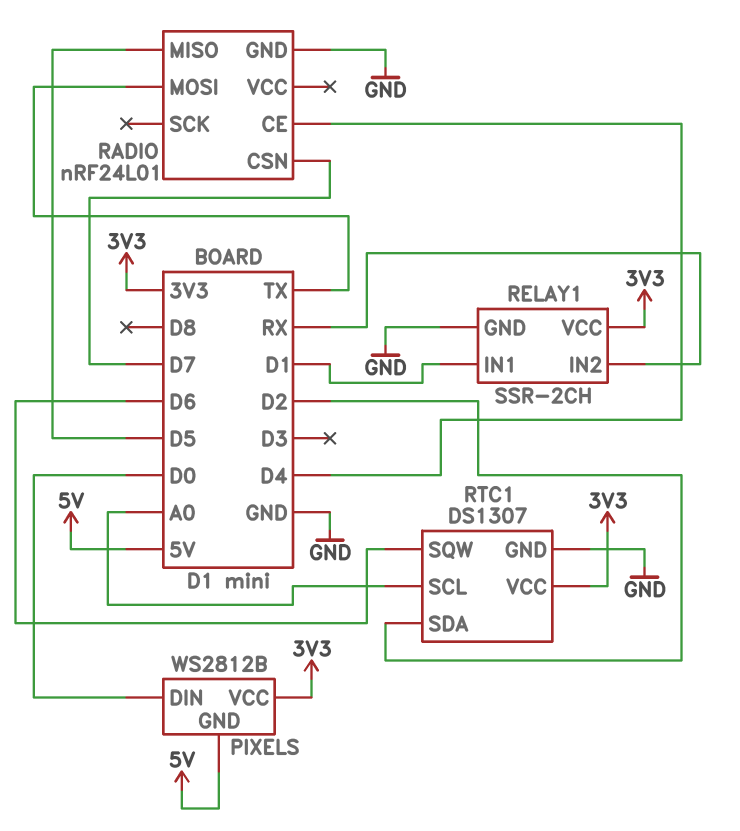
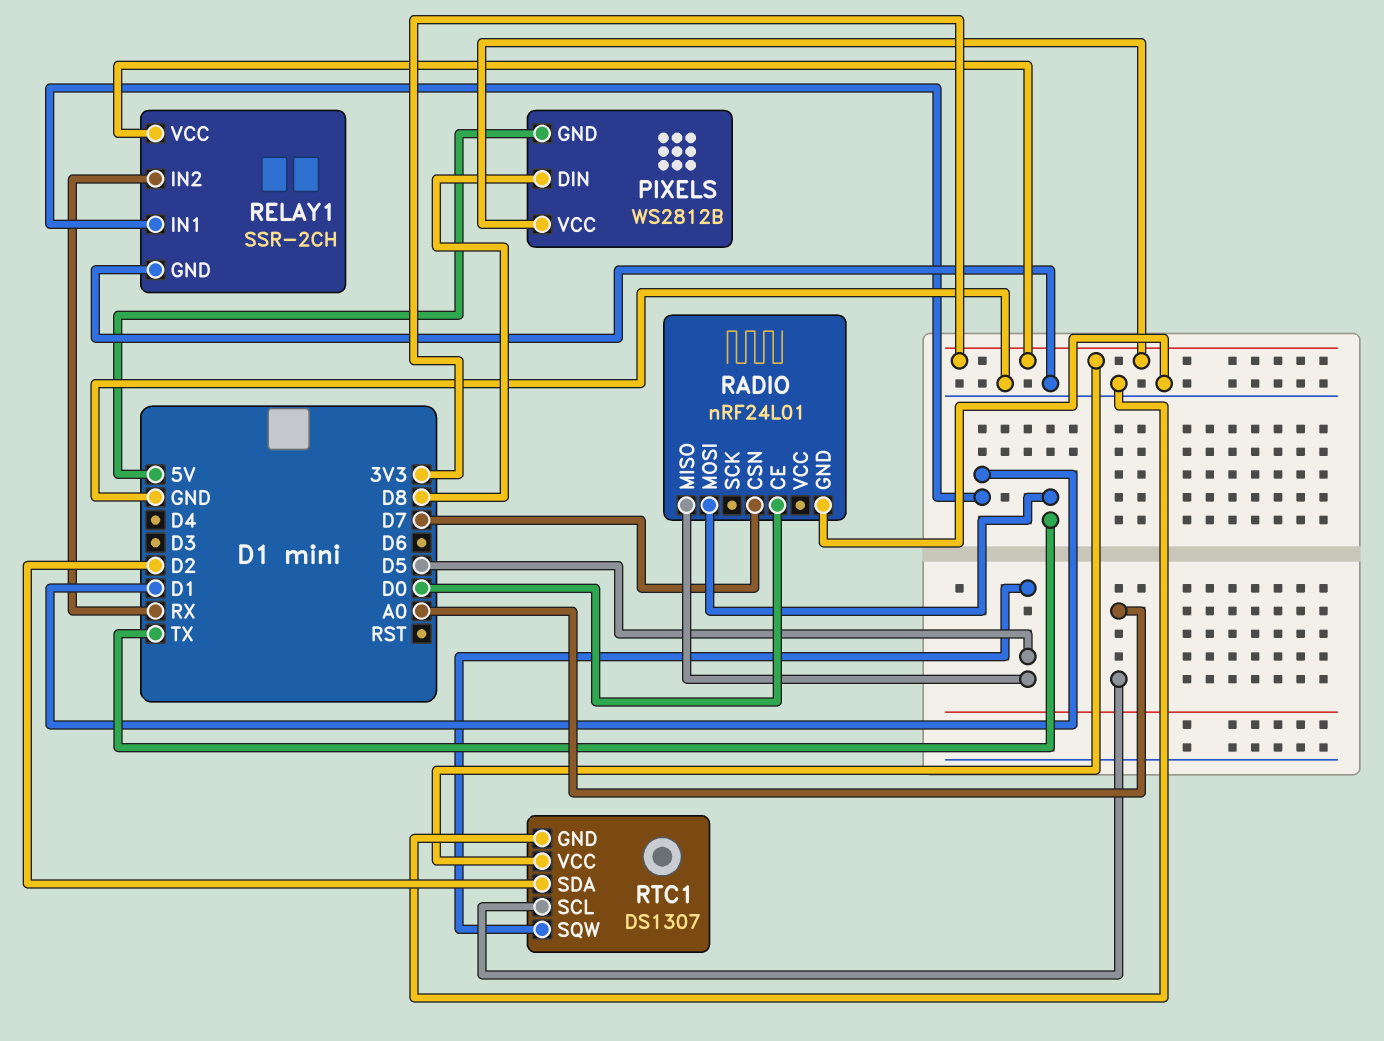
PIXELS pin DIN: D0 -> D8
RADIO pin CE: D4 -> D0
RTC1 pin SQW: D6 -> D5

